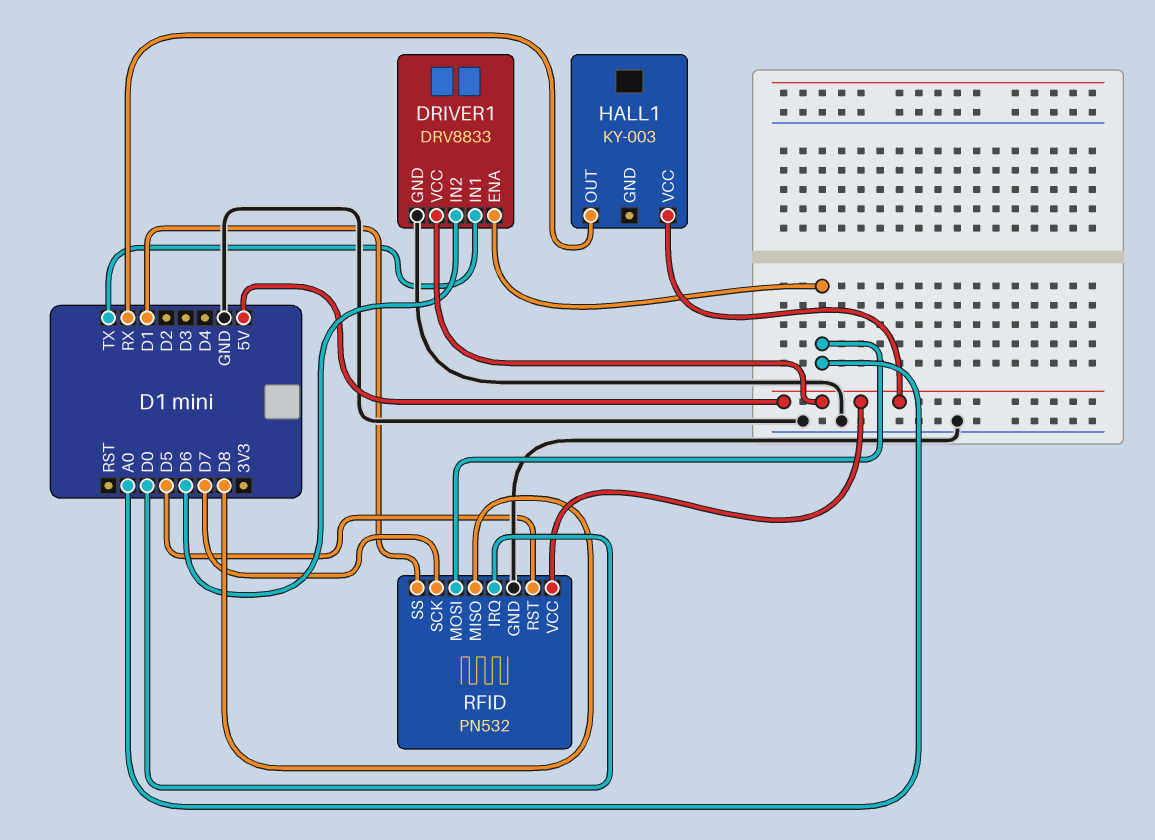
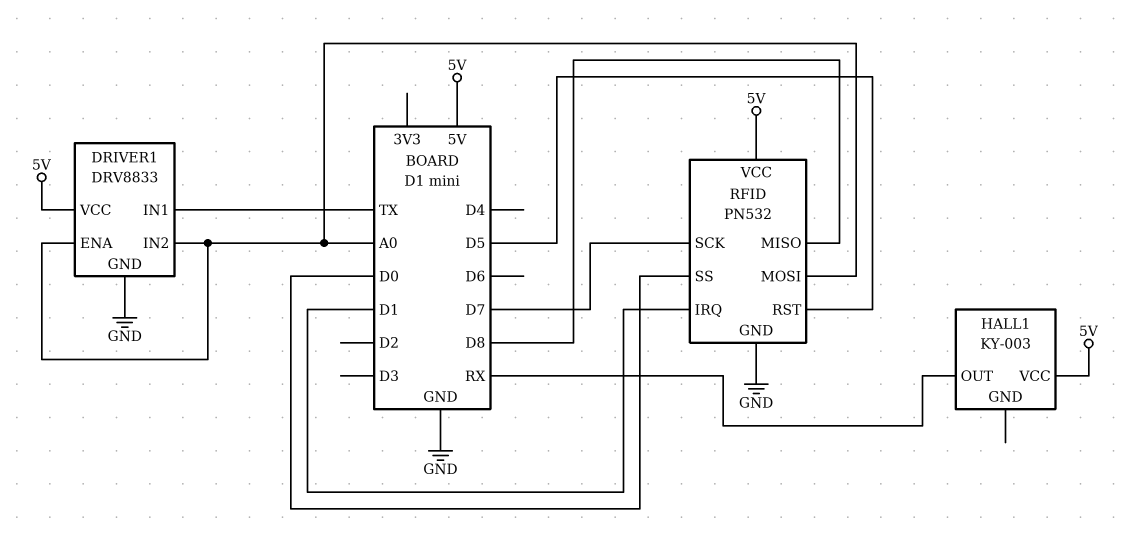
DRIVER1 pin IN2: D6 -> A0
RFID pin IRQ: D0 -> D1
RFID pin SS: D1 -> D0

